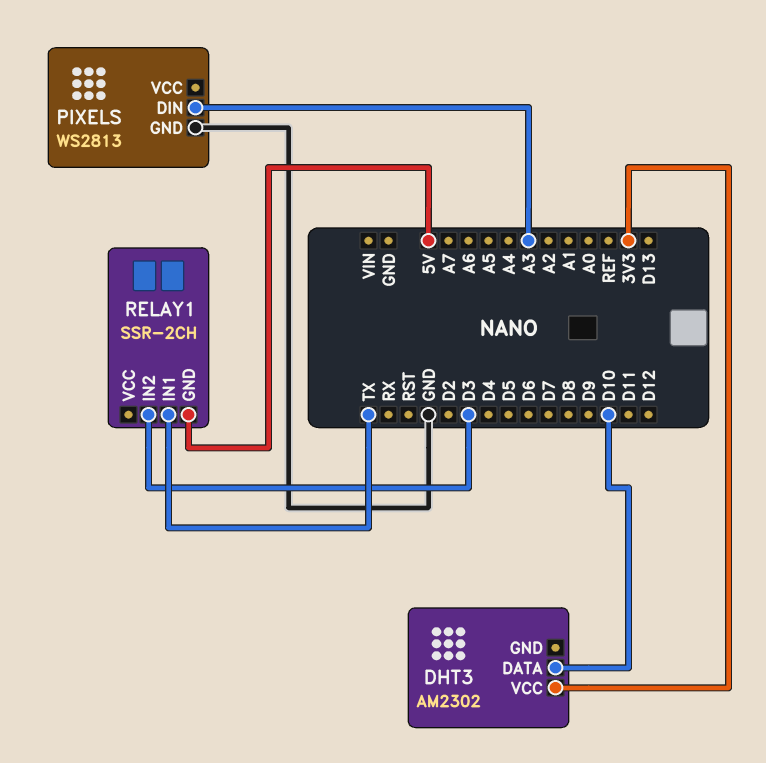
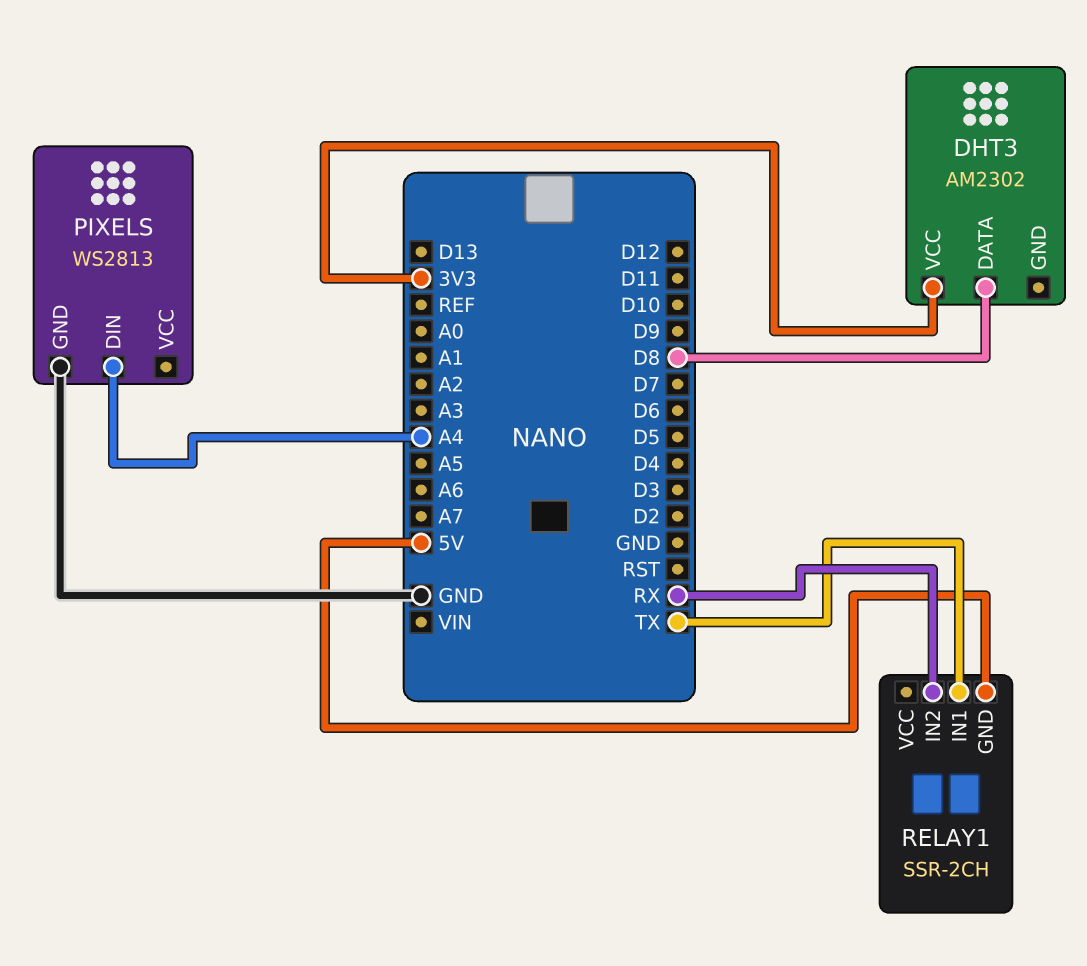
DHT3 pin DATA: D10 -> D8
PIXELS pin DIN: A3 -> A4
RELAY1 pin IN2: D3 -> RX

